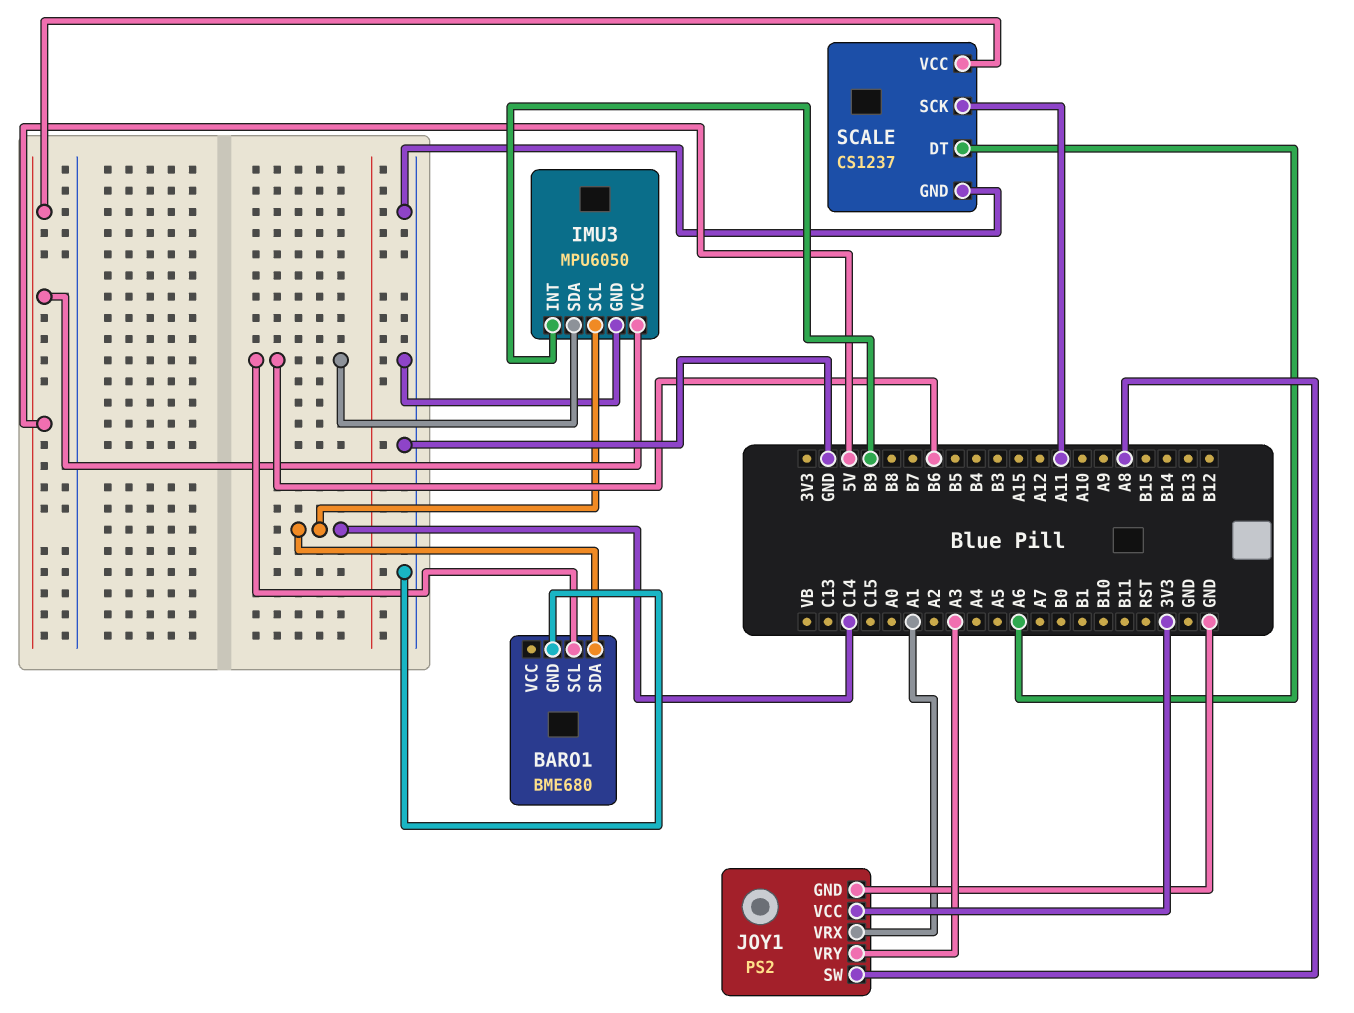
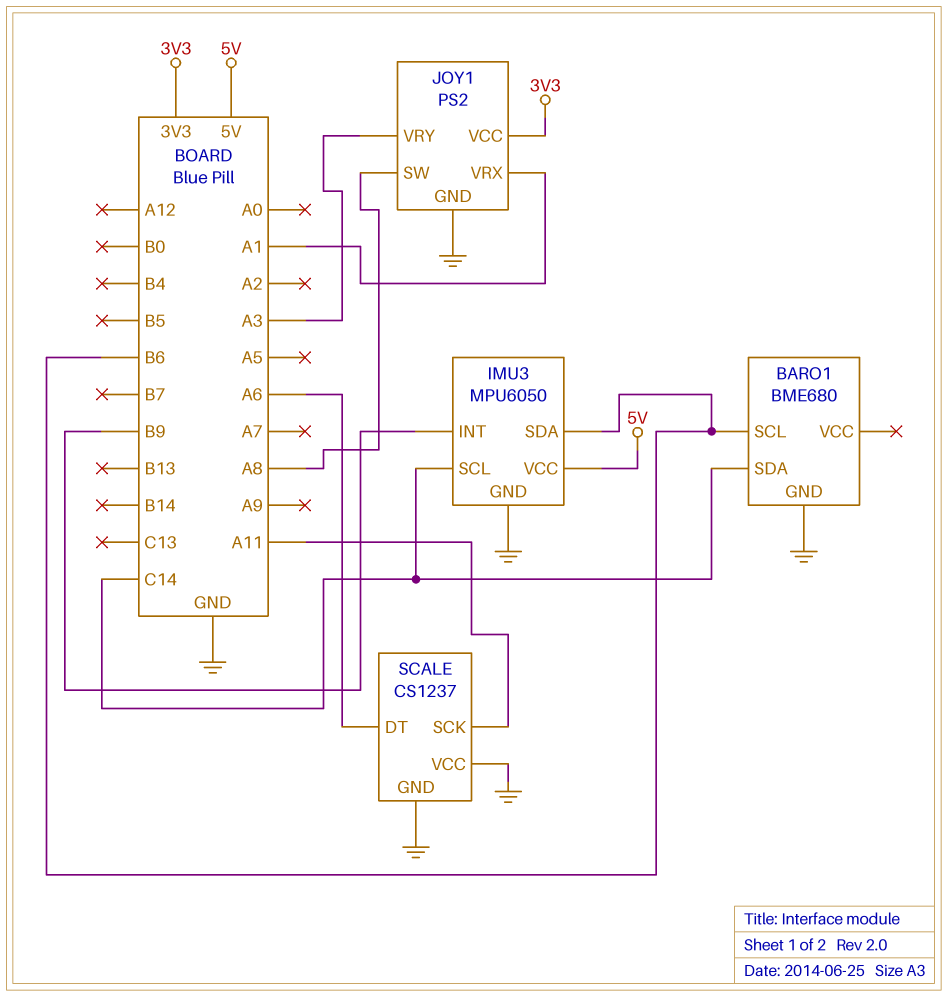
SCALE pin VCC: 5V -> GND

